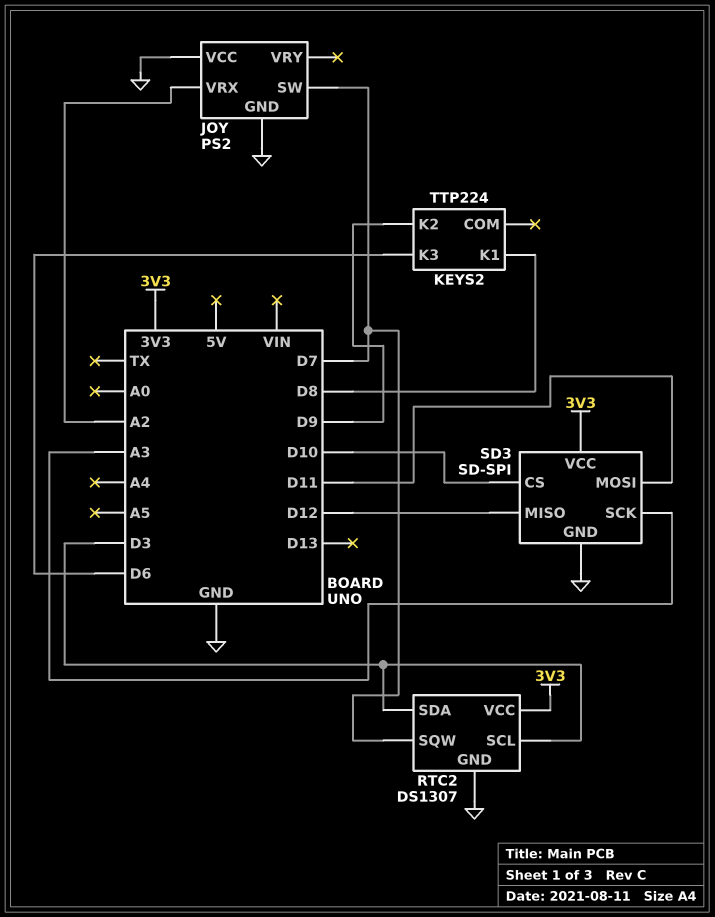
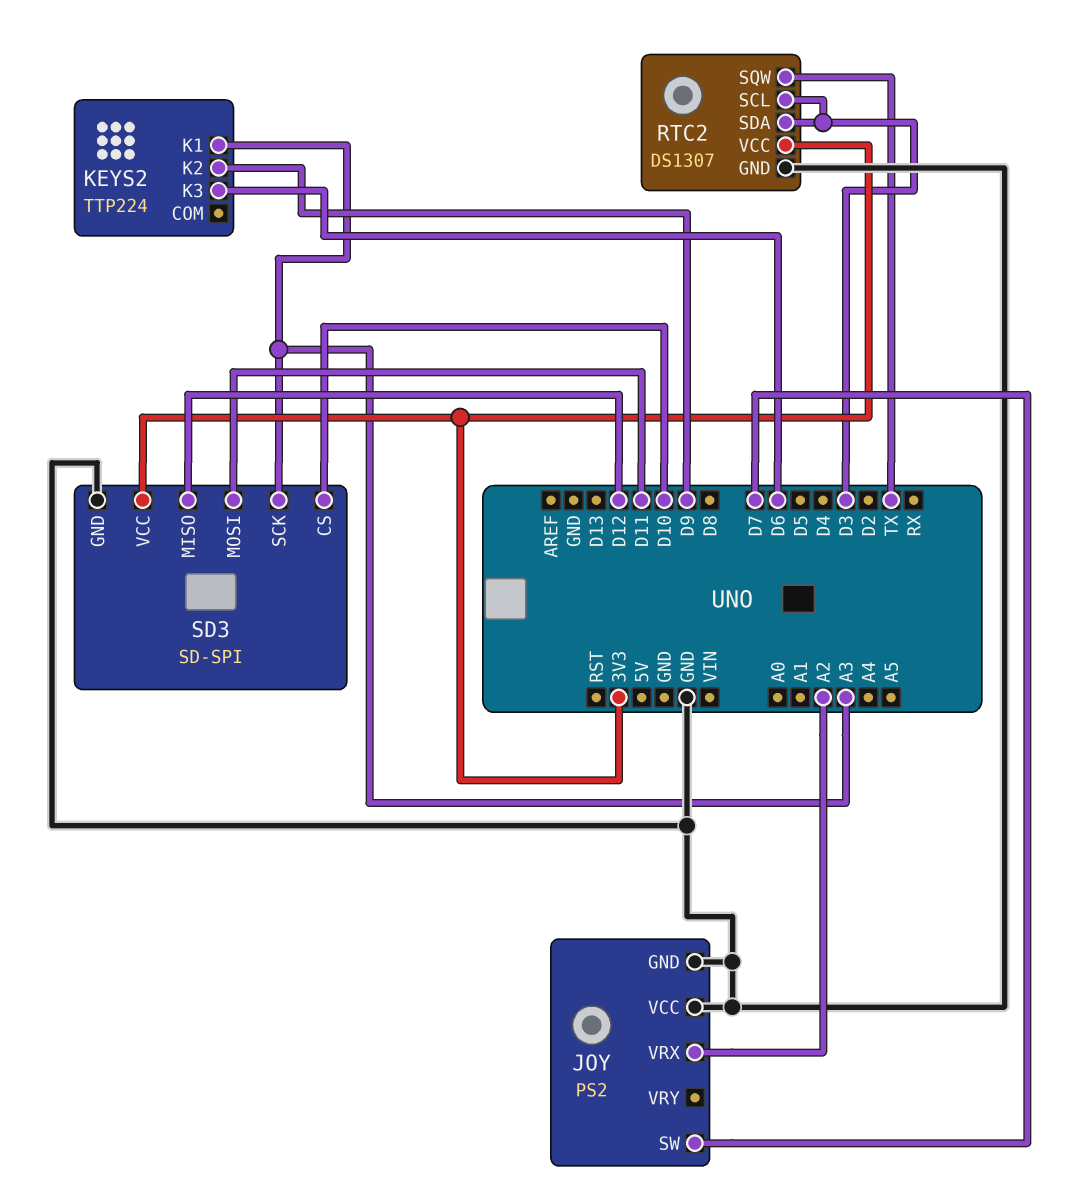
KEYS2 pin K1: D8 -> A3
RTC2 pin SQW: D7 -> TX

